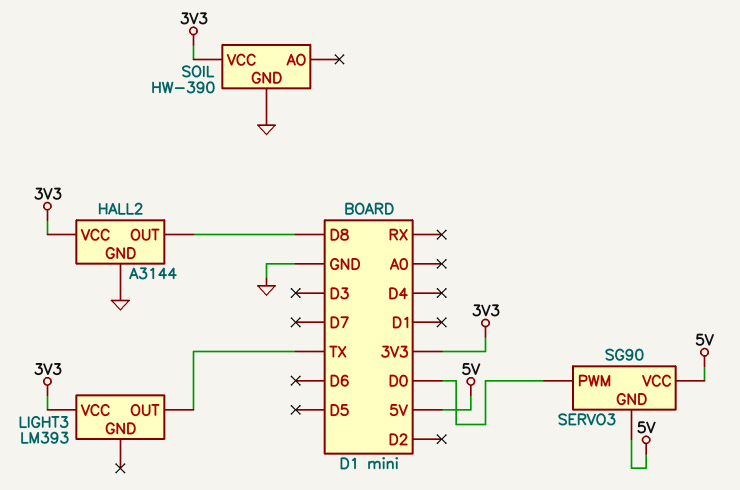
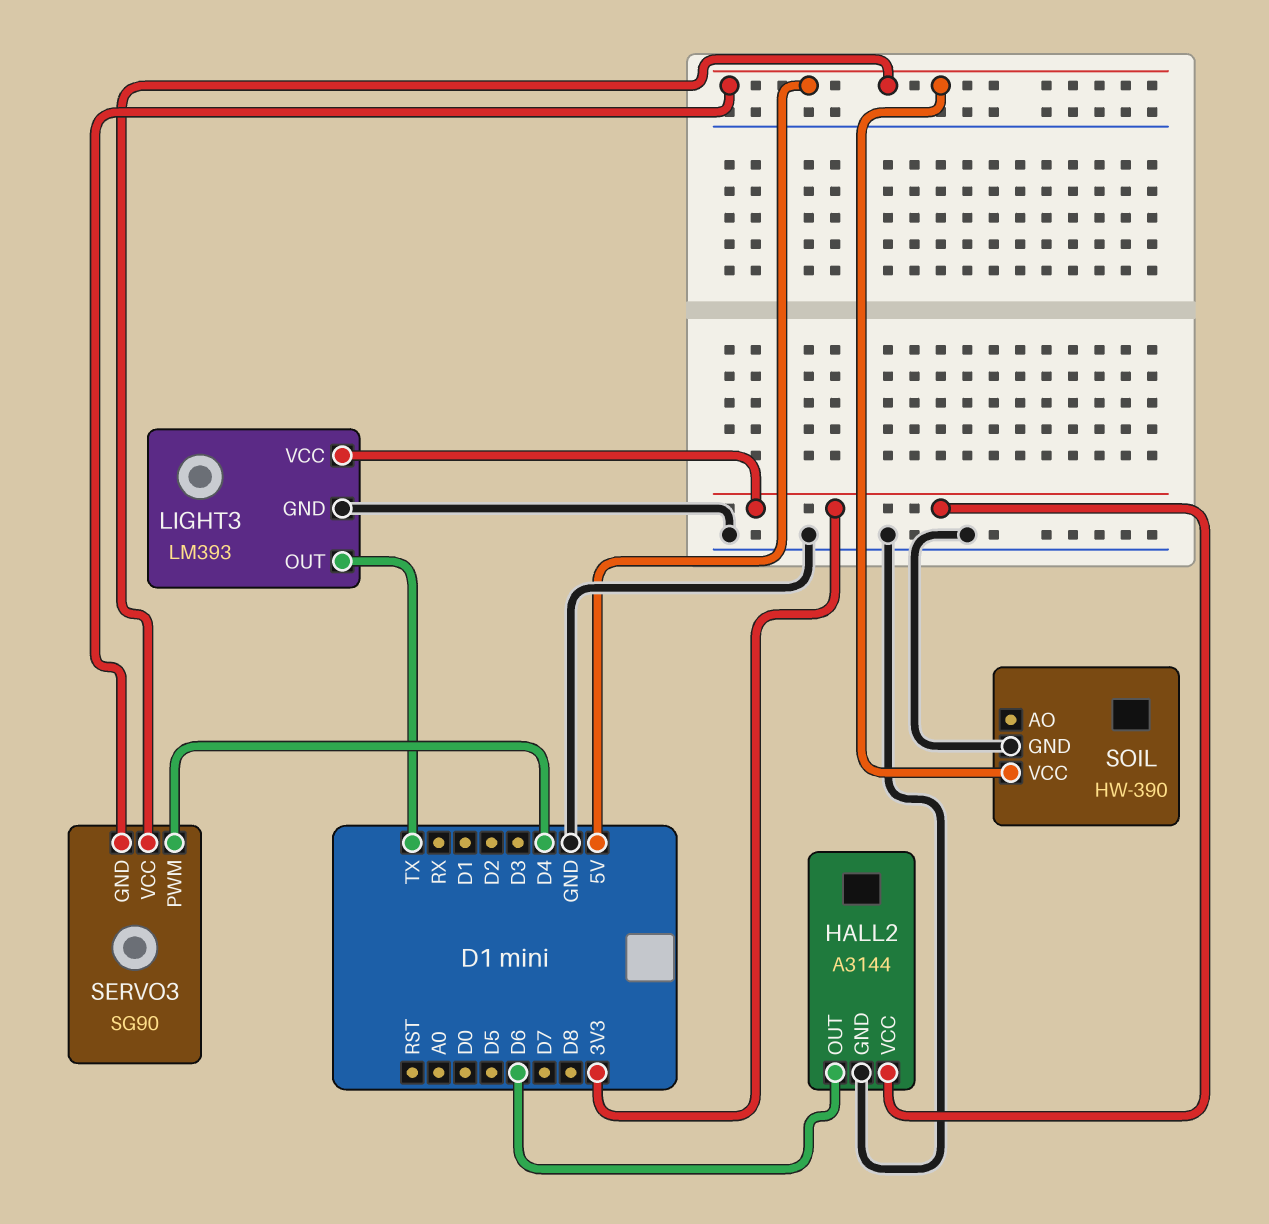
HALL2 pin OUT: D8 -> D6
LIGHT3 pin GND: none -> GND
SERVO3 pin PWM: D0 -> D4
SOIL pin VCC: 3V3 -> 5V

